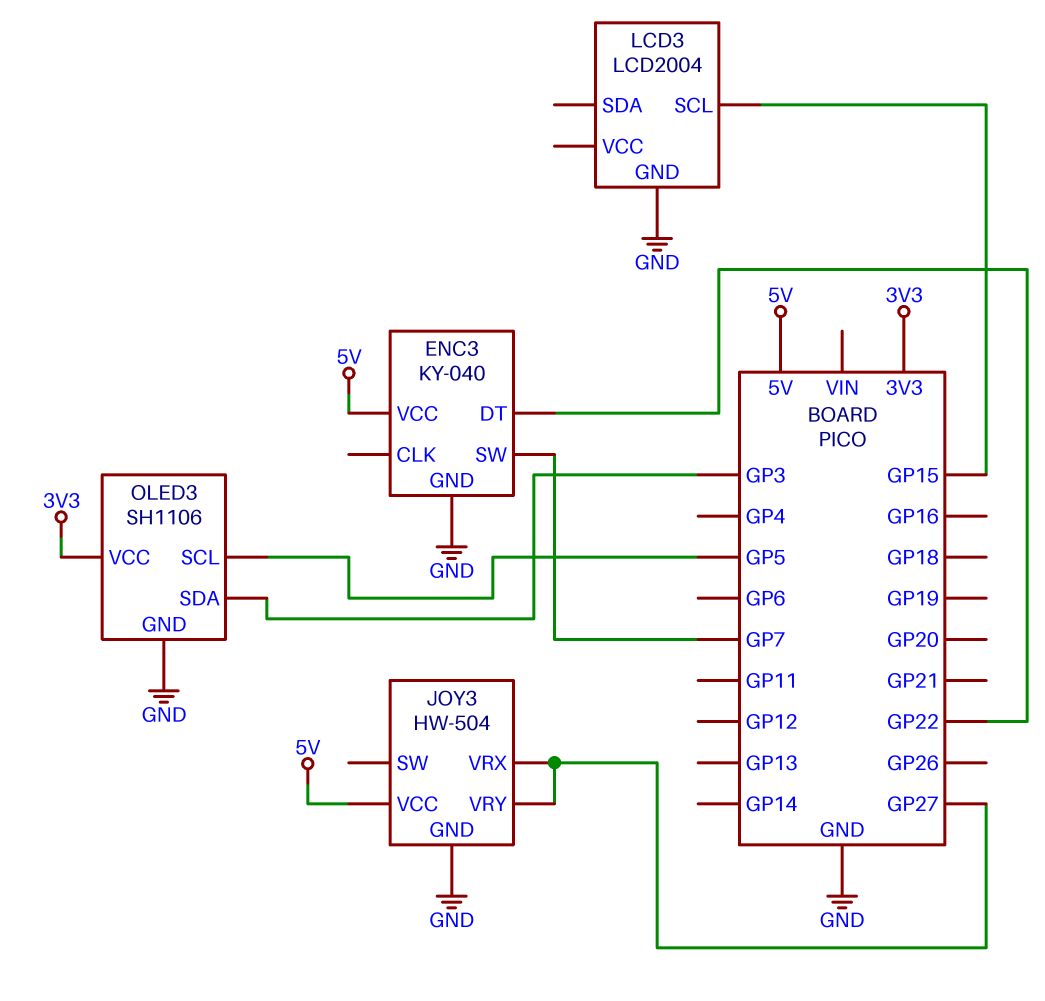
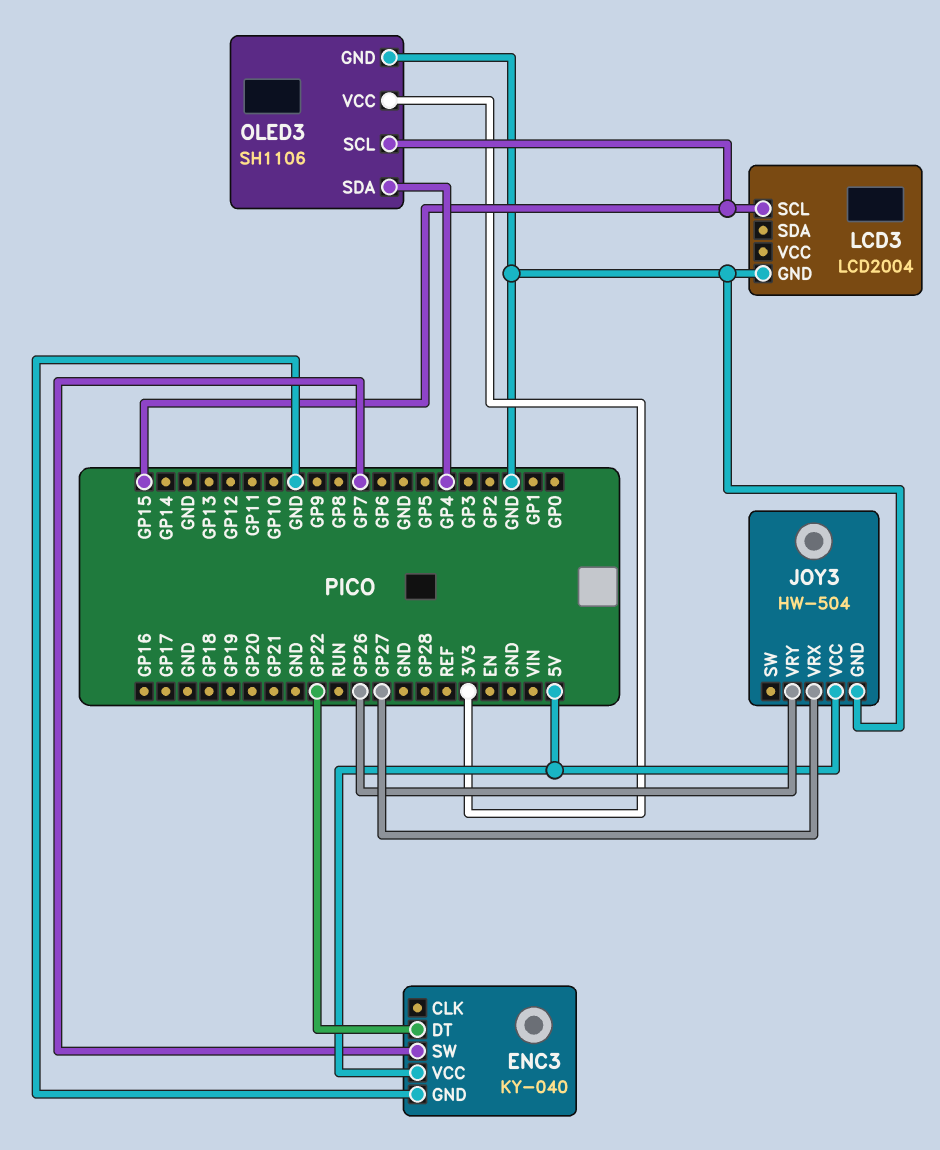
JOY3 pin VRY: GP27 -> GP26
OLED3 pin SCL: GP5 -> GP15
OLED3 pin SDA: GP3 -> GP4

